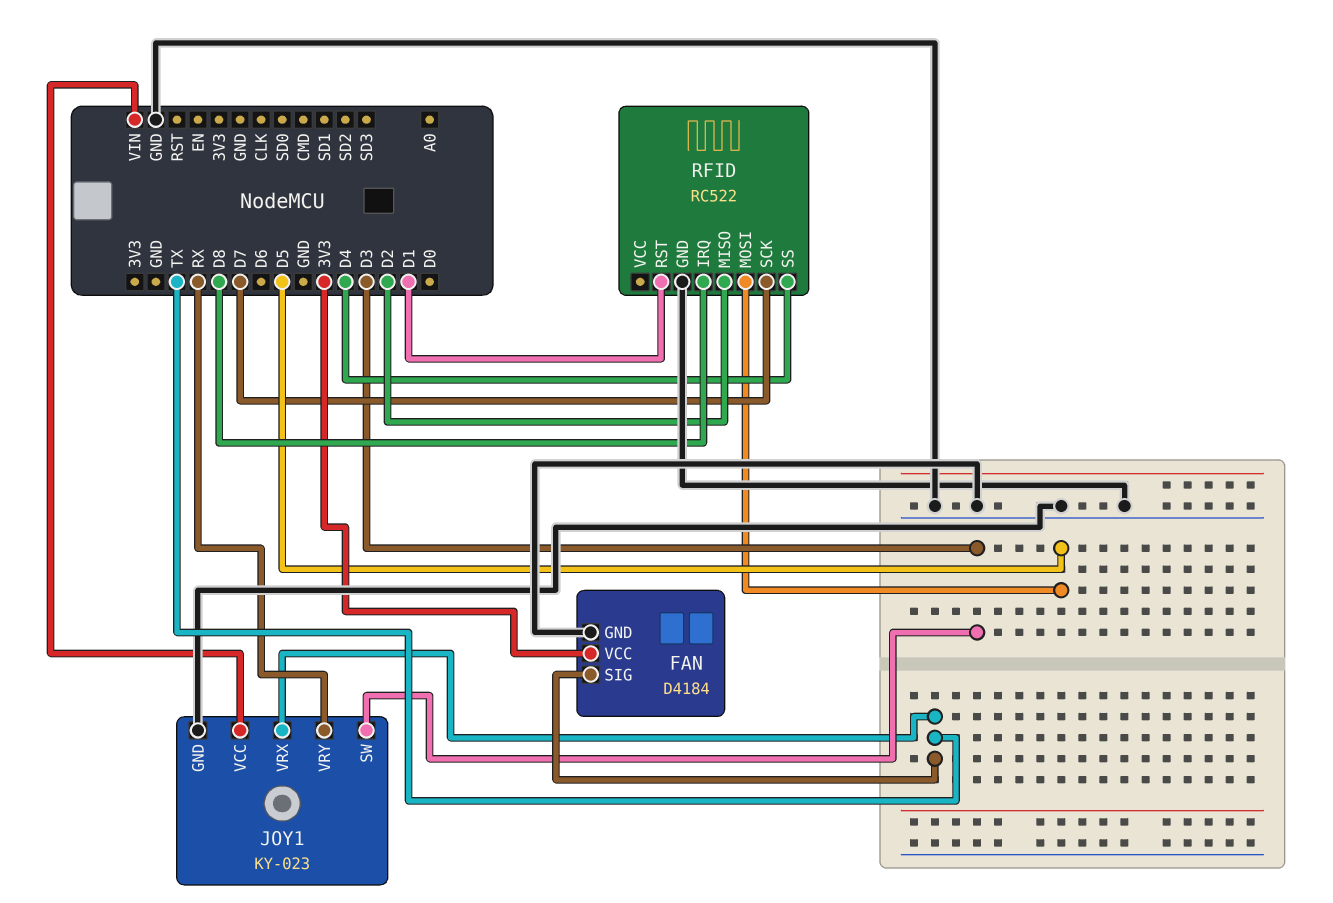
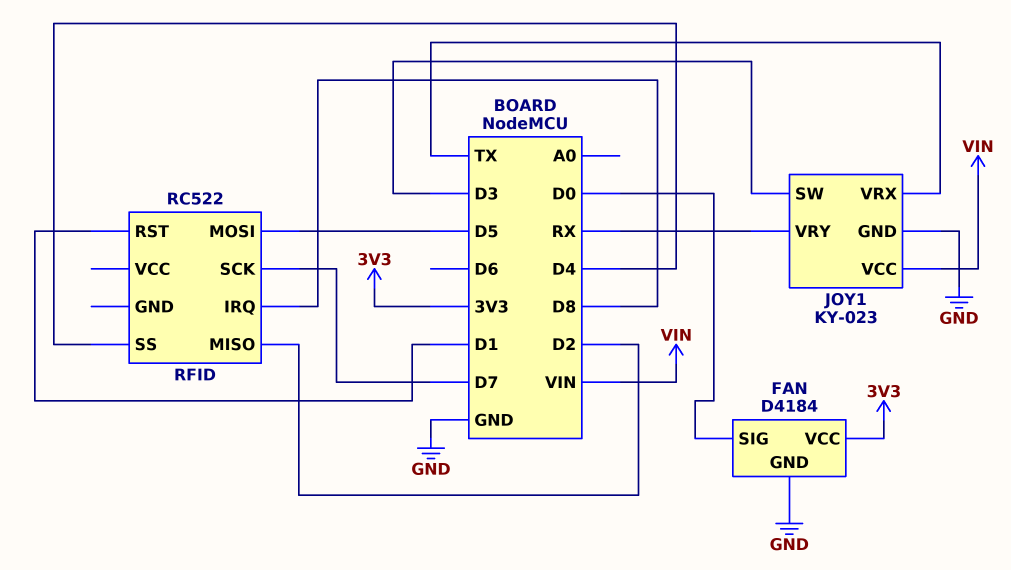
FAN pin SIG: TX -> D0
RFID pin GND: GND -> none

